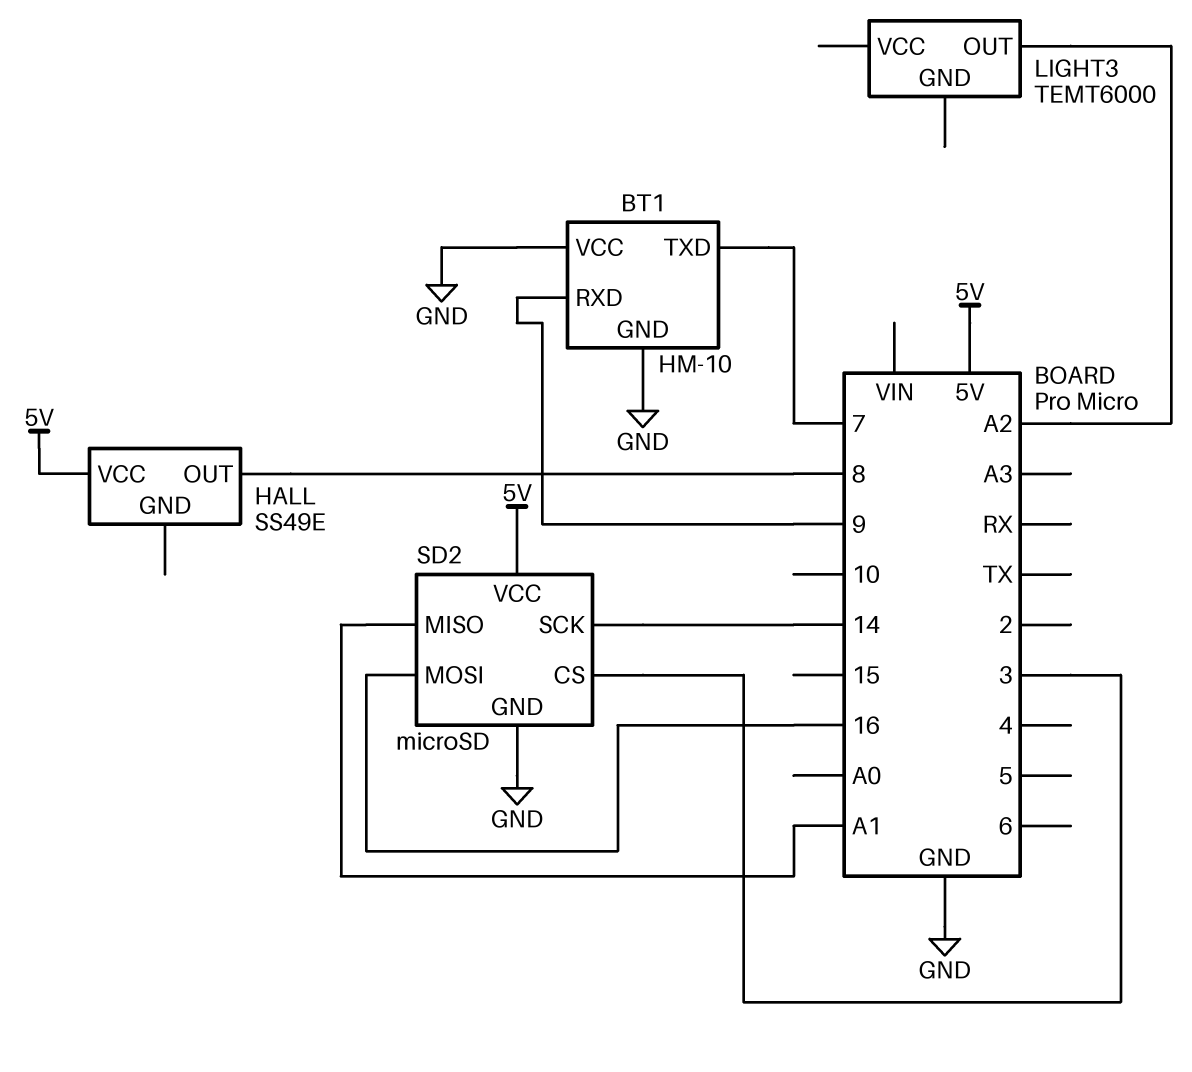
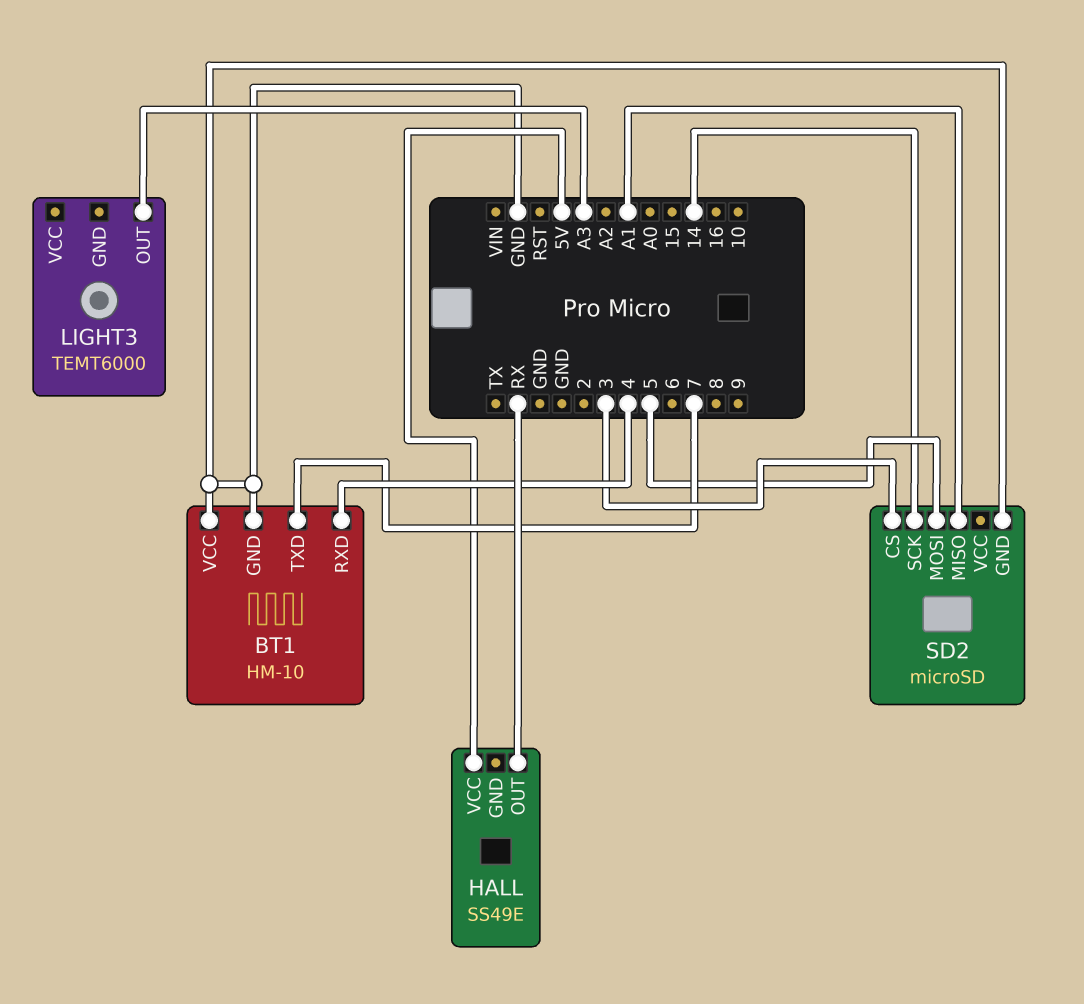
BT1 pin RXD: 9 -> 4
HALL pin OUT: 8 -> RX
LIGHT3 pin OUT: A2 -> A3
SD2 pin MOSI: 16 -> 5
SD2 pin VCC: 5V -> none

